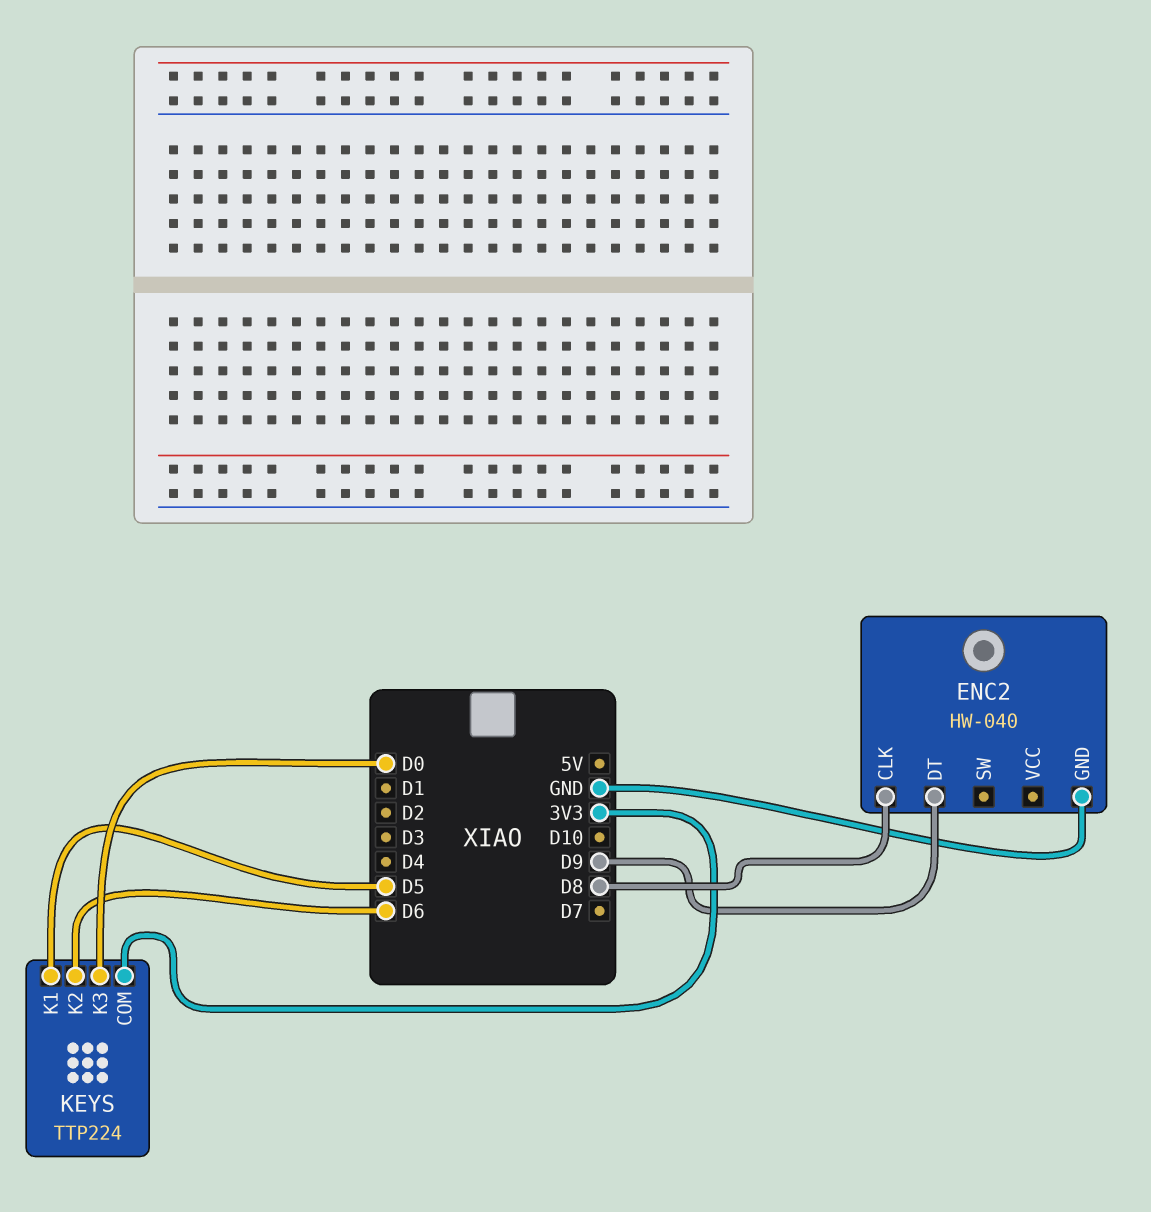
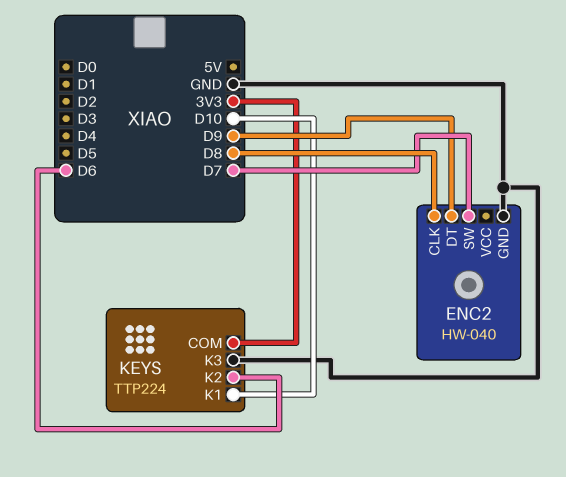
ENC2 pin SW: none -> D7
KEYS pin K1: D5 -> D10
KEYS pin K3: D0 -> GND

